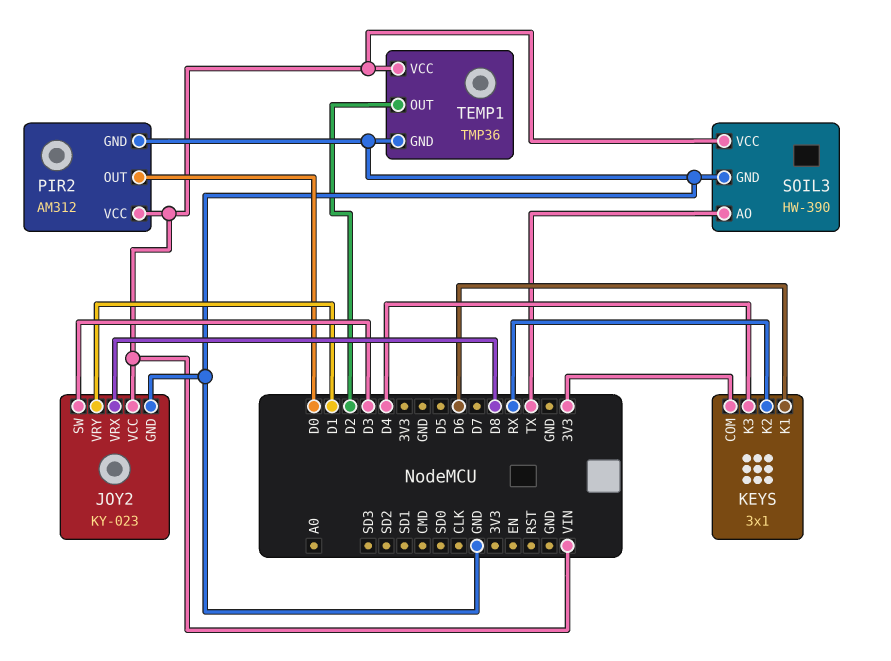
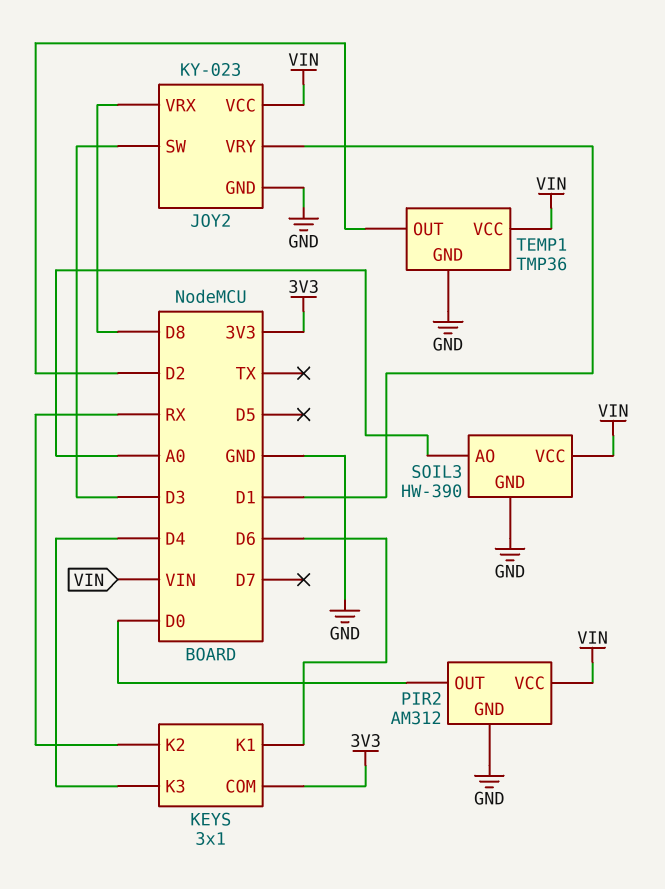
SOIL3 pin AO: TX -> A0

